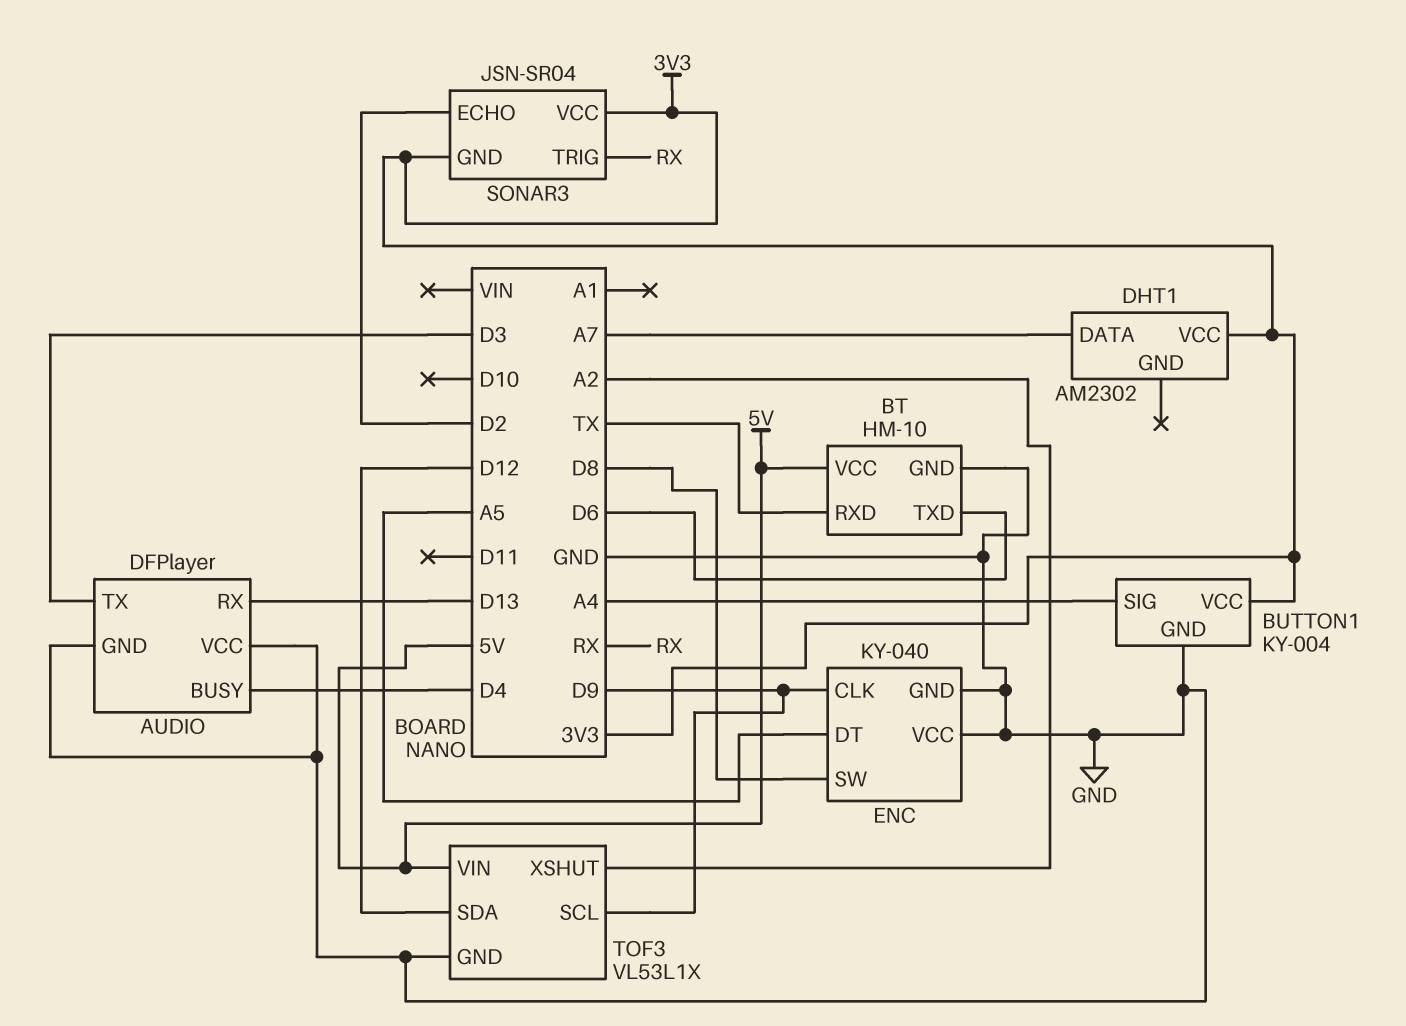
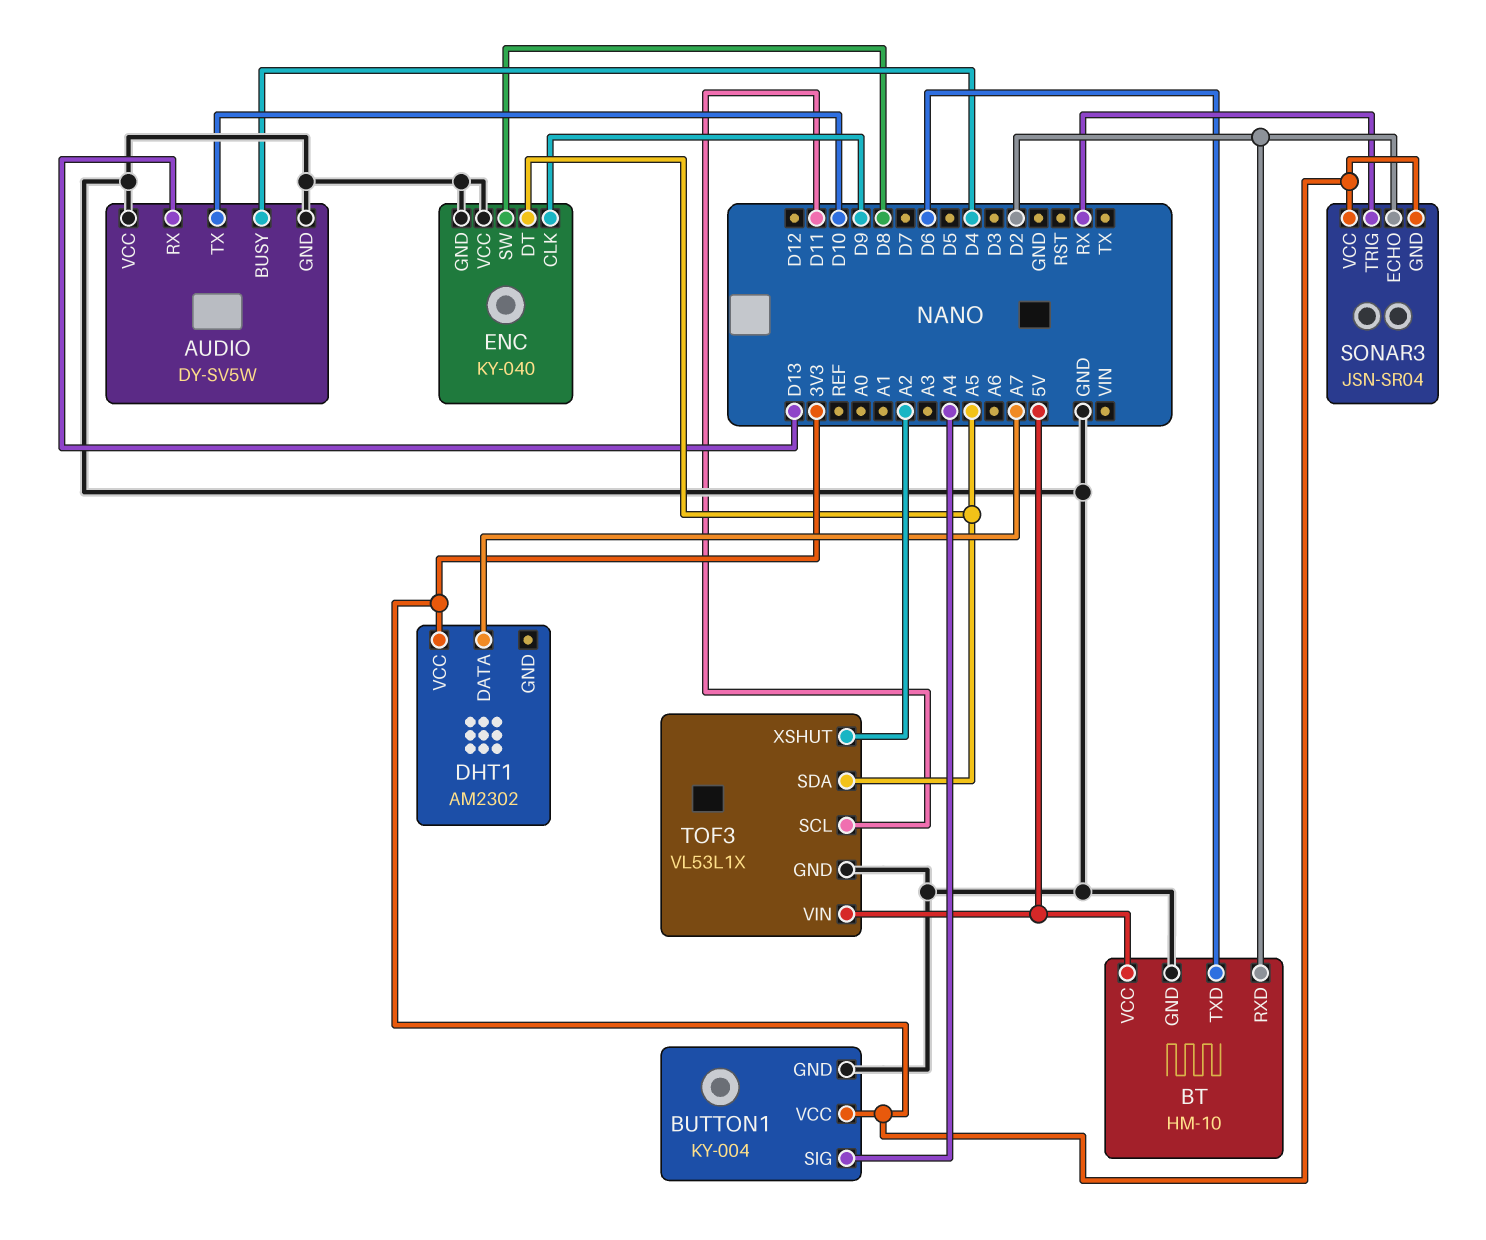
AUDIO: DFPlayer -> DY-SV5W
AUDIO pin TX: D3 -> D10
BT pin RXD: TX -> D2
TOF3 pin SCL: D9 -> D11
TOF3 pin SDA: D12 -> A5

